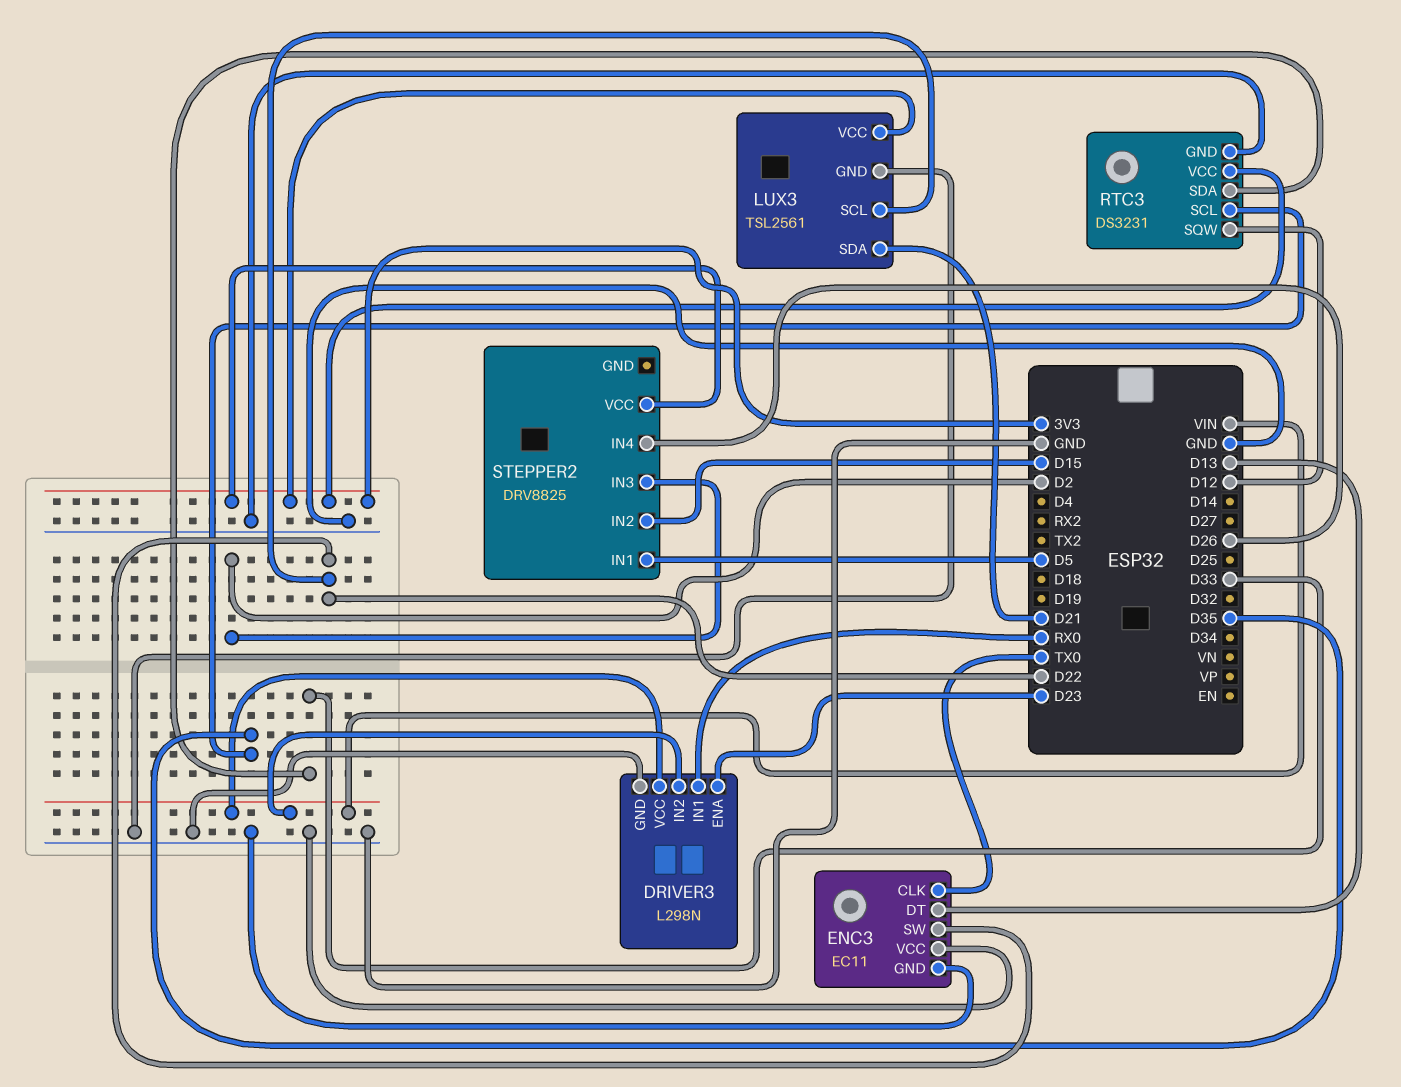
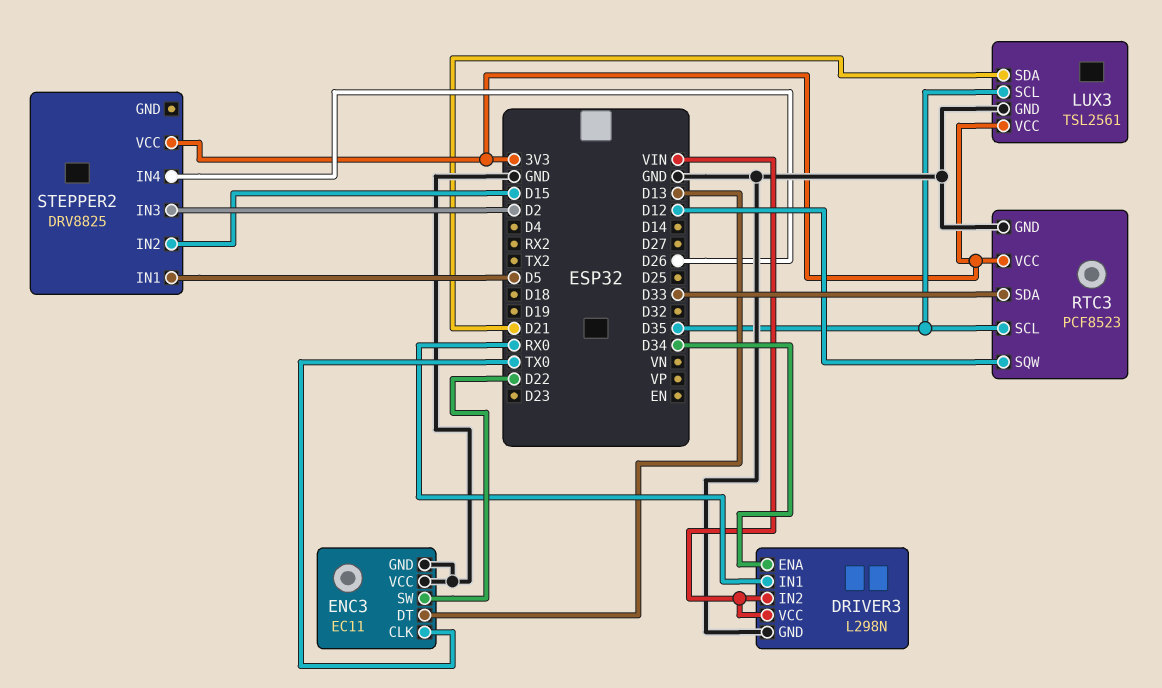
DRIVER3 pin ENA: D23 -> D34
LUX3 pin SCL: D22 -> D35
RTC3: DS3231 -> PCF8523

